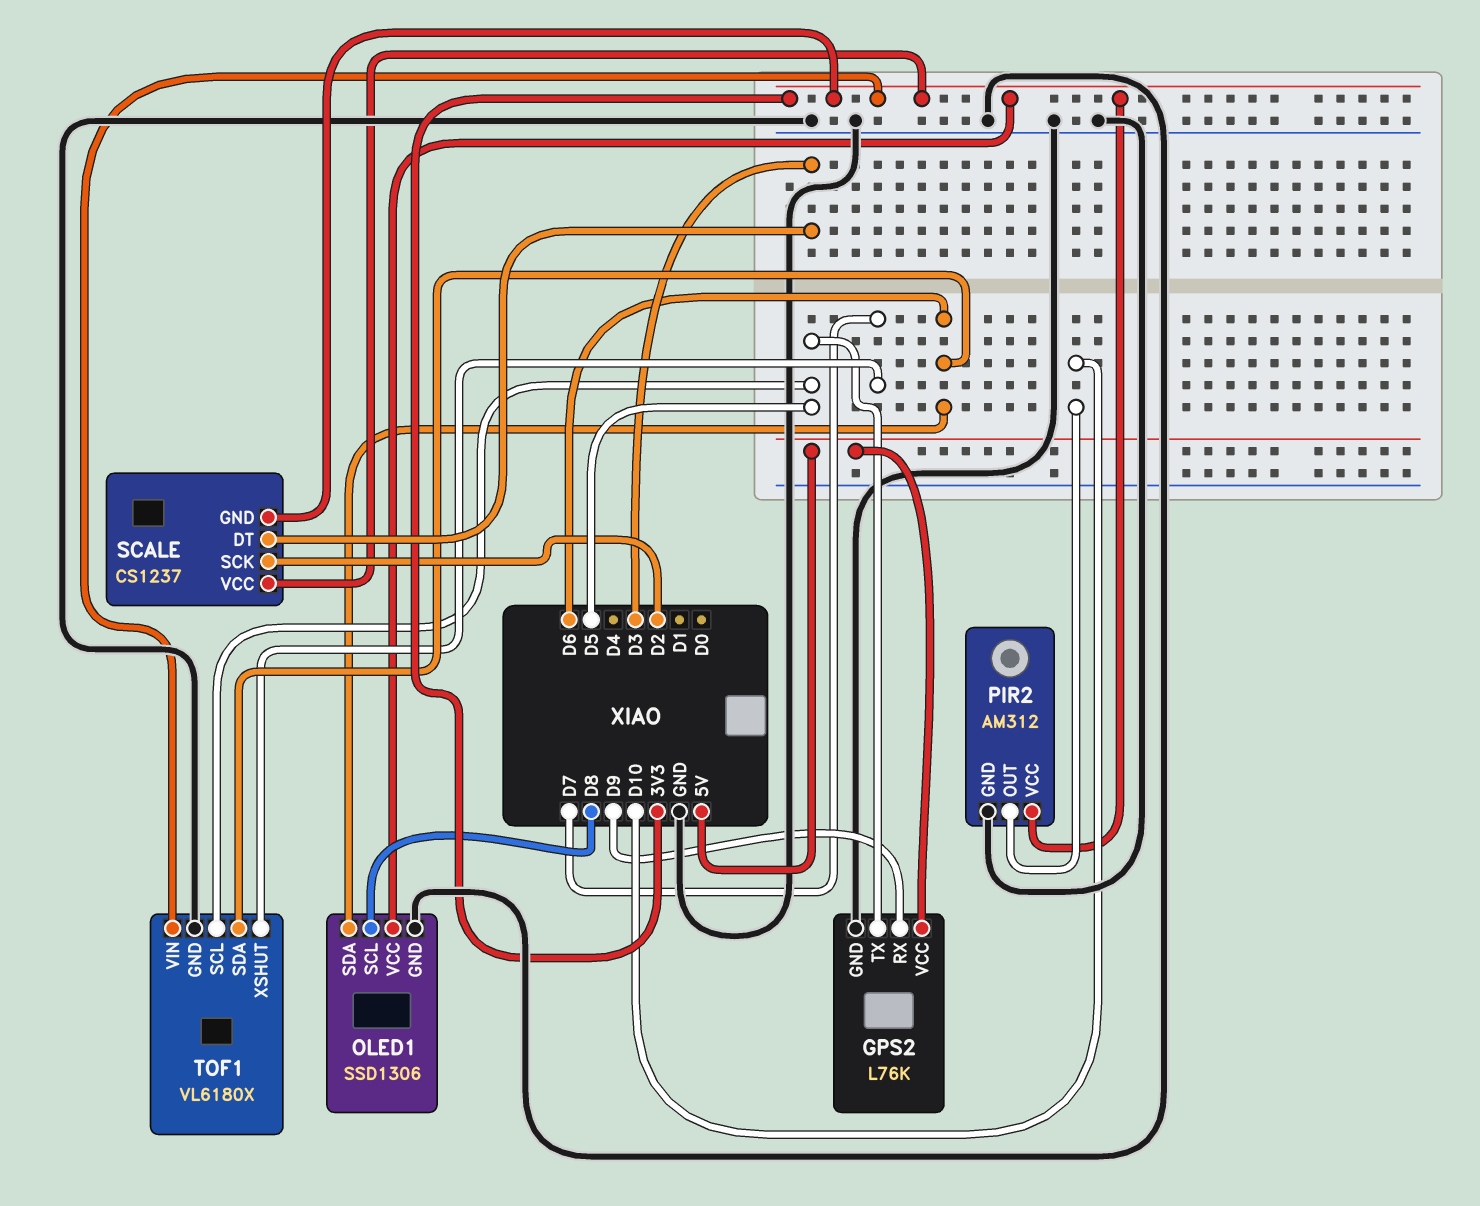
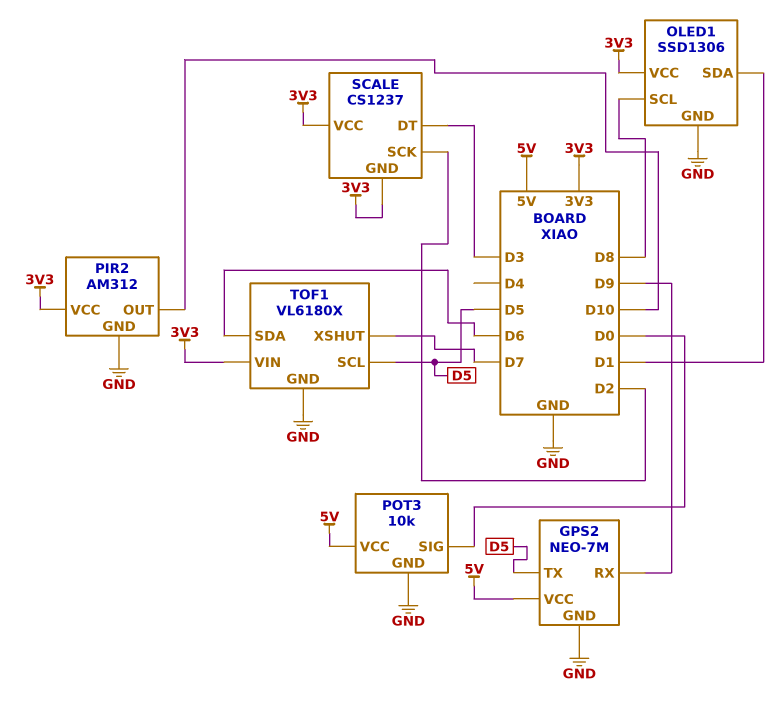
GPS2: L76K -> NEO-7M
OLED1 pin SDA: D6 -> D1
POT3: none -> 10k
POT3 pin GND: none -> GND
POT3 pin SIG: none -> D0
POT3 pin VCC: none -> 5V

